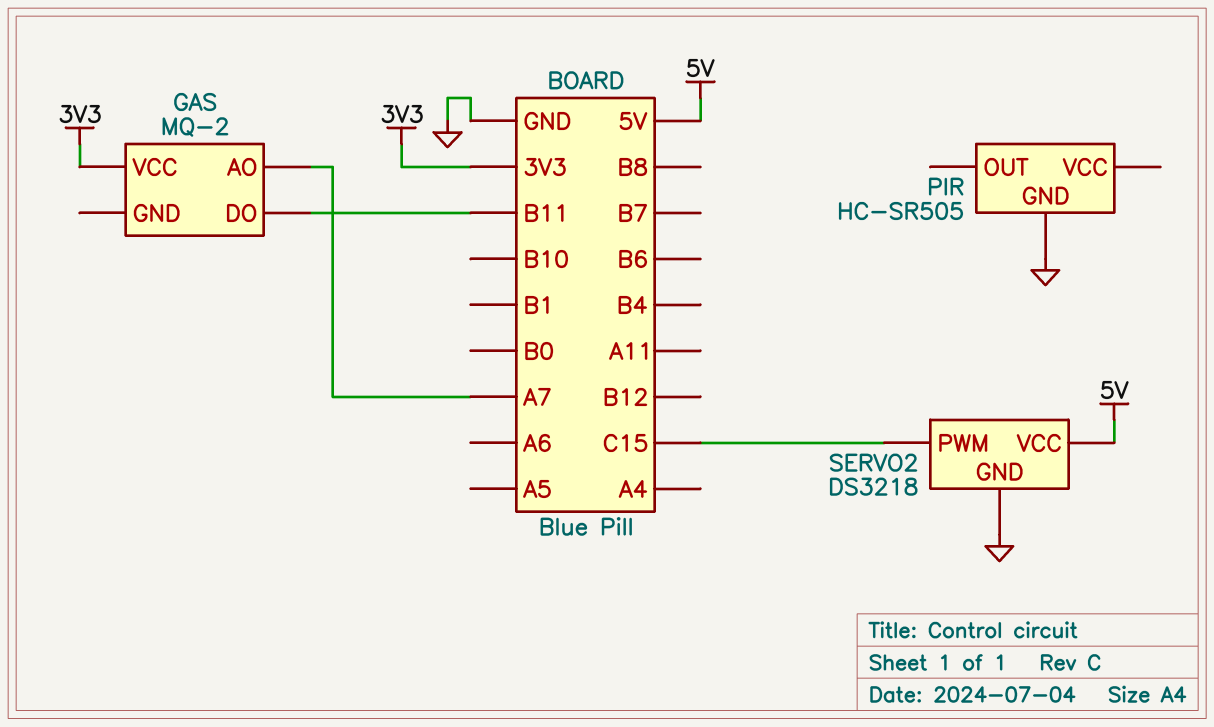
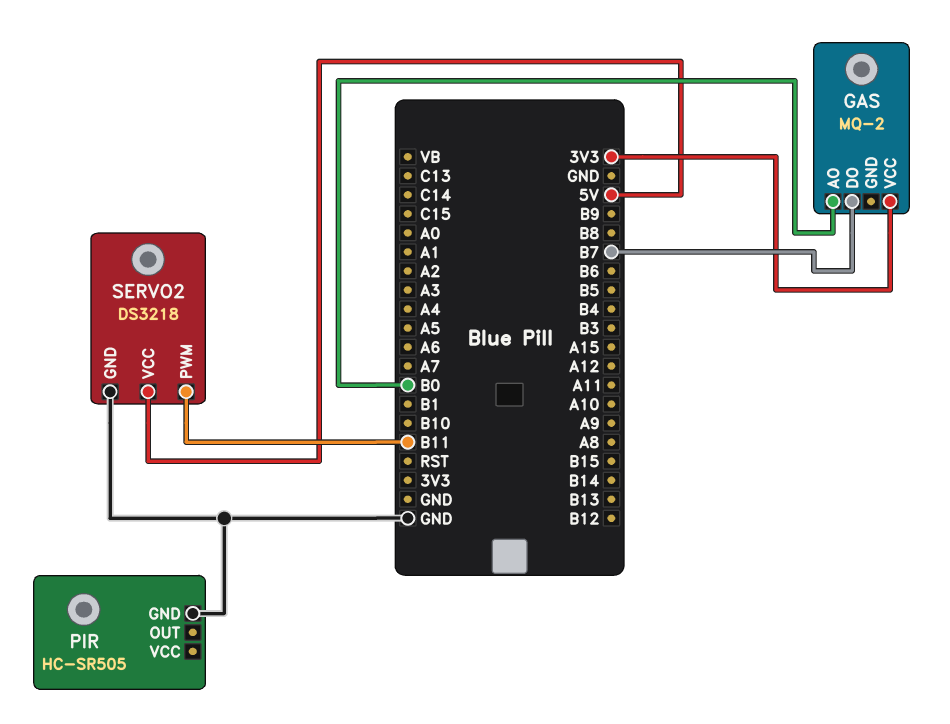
GAS pin AO: A7 -> B0
GAS pin DO: B11 -> B7
SERVO2 pin PWM: C15 -> B11

